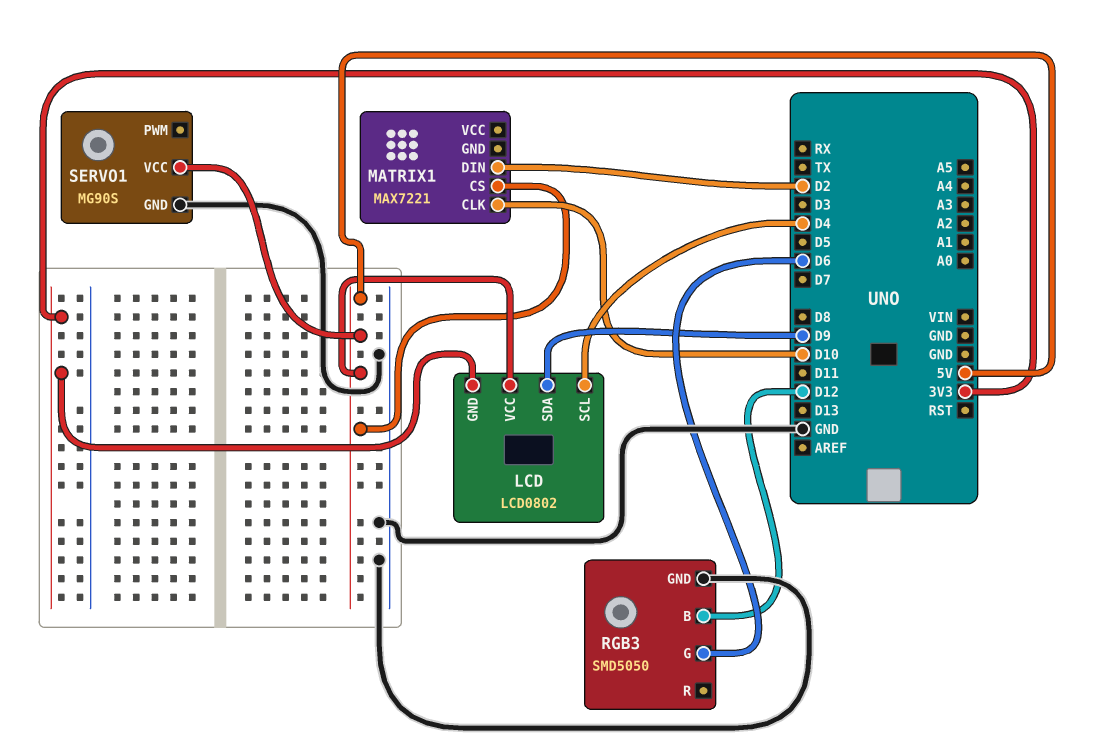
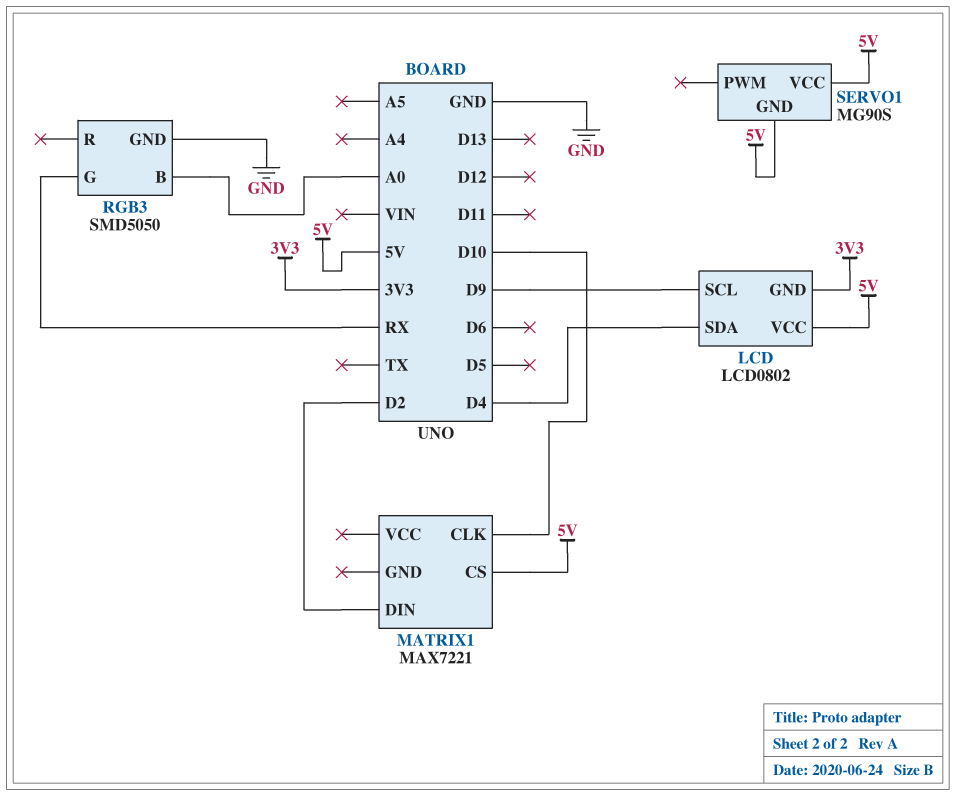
LCD pin SCL: D4 -> D9
LCD pin SDA: D9 -> D4
RGB3 pin B: D12 -> A0
RGB3 pin G: D6 -> RX
SERVO1 pin GND: GND -> 5V

